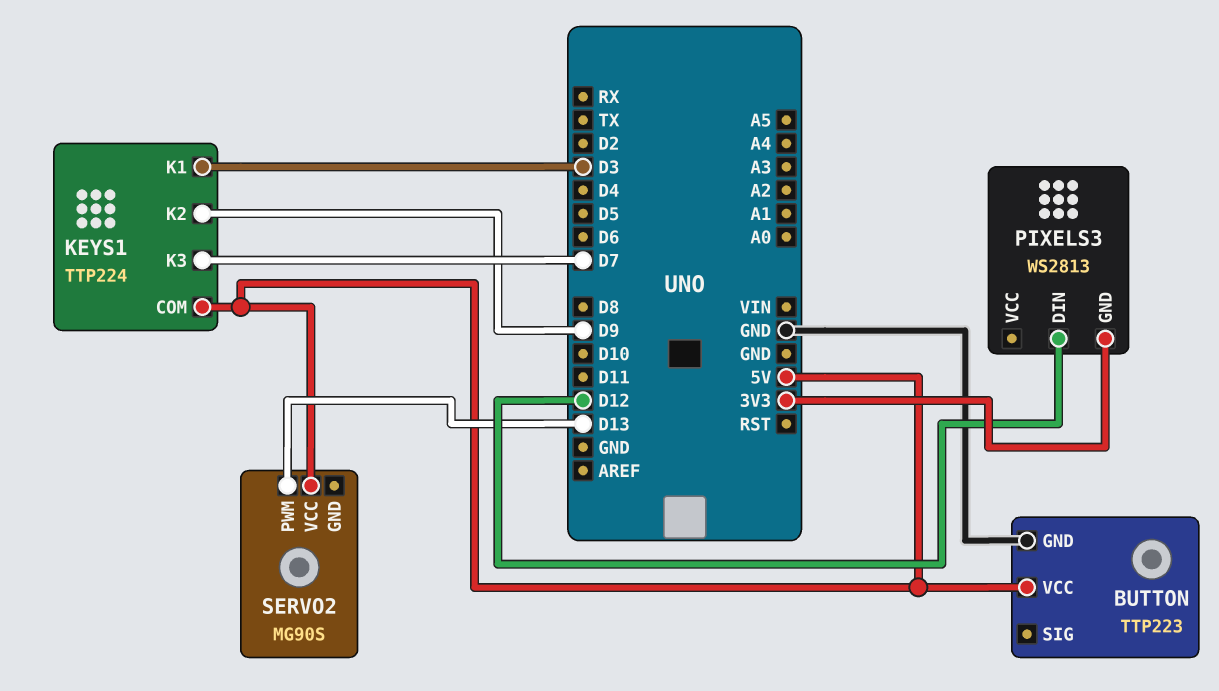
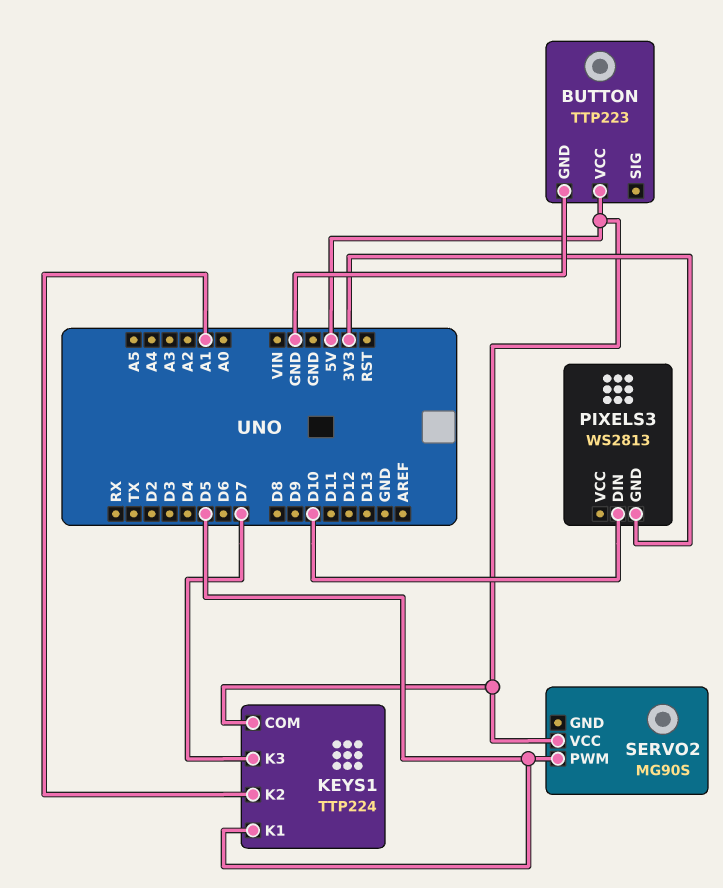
KEYS1 pin K1: D3 -> D5
KEYS1 pin K2: D9 -> A1
PIXELS3 pin DIN: D12 -> D10
SERVO2 pin PWM: D13 -> D5

